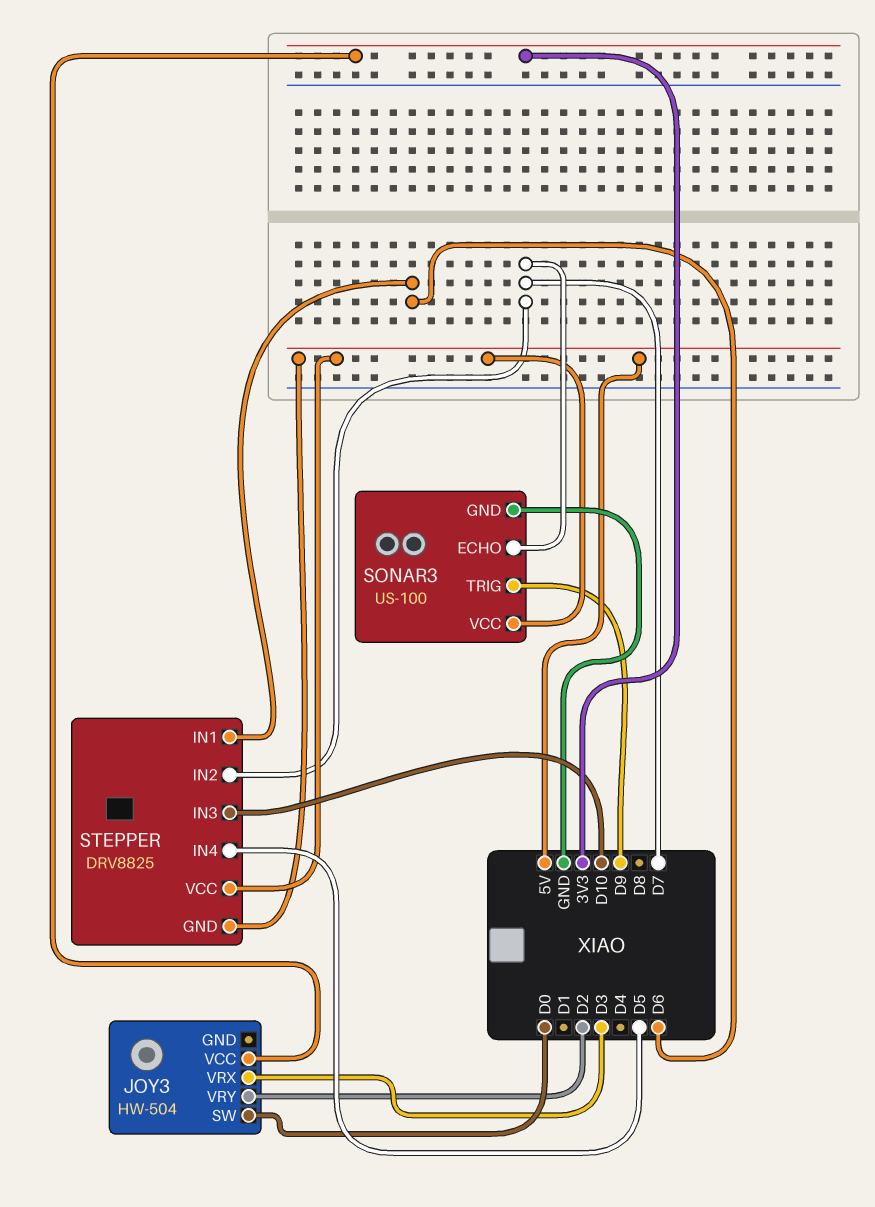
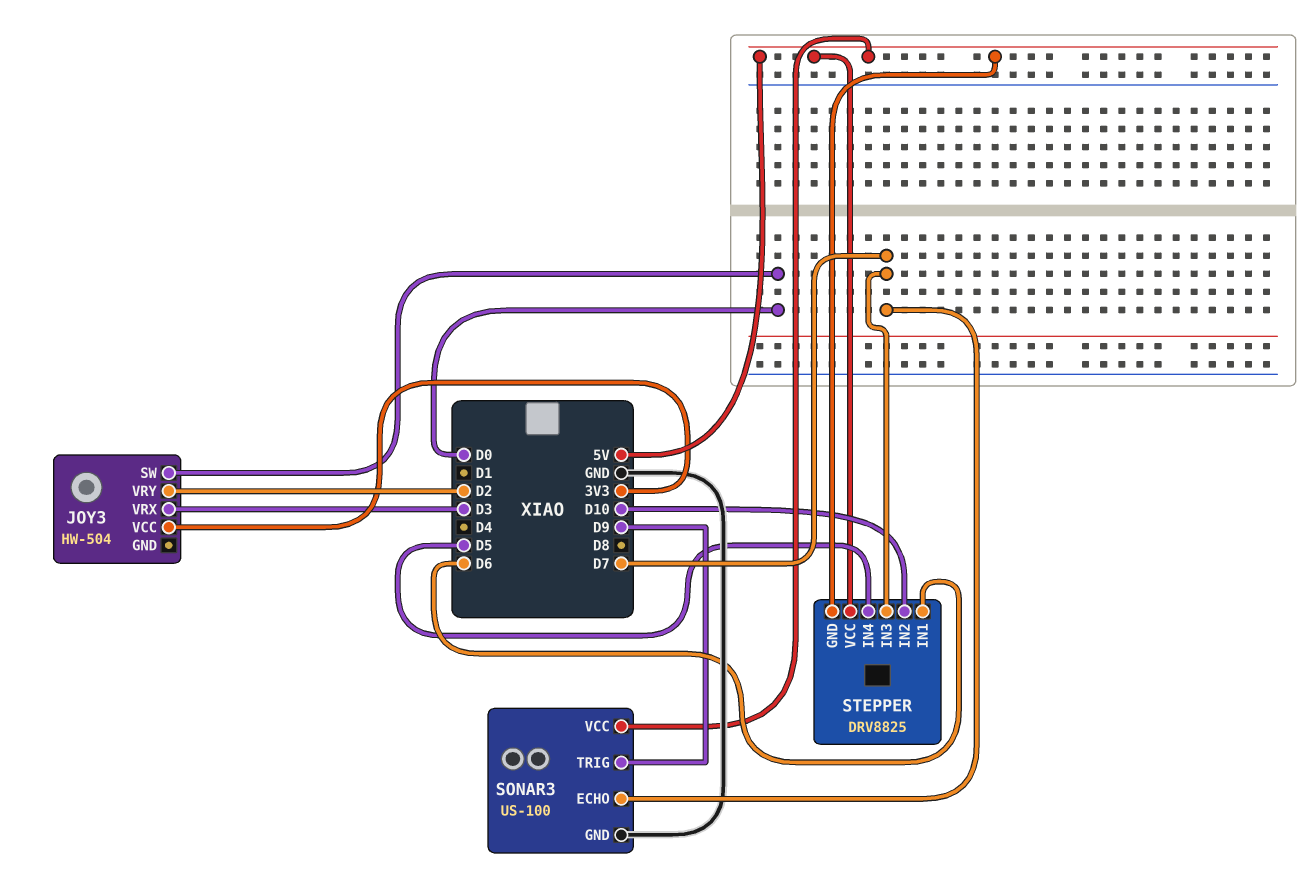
STEPPER pin IN2: D7 -> D10
STEPPER pin IN3: D10 -> D7

